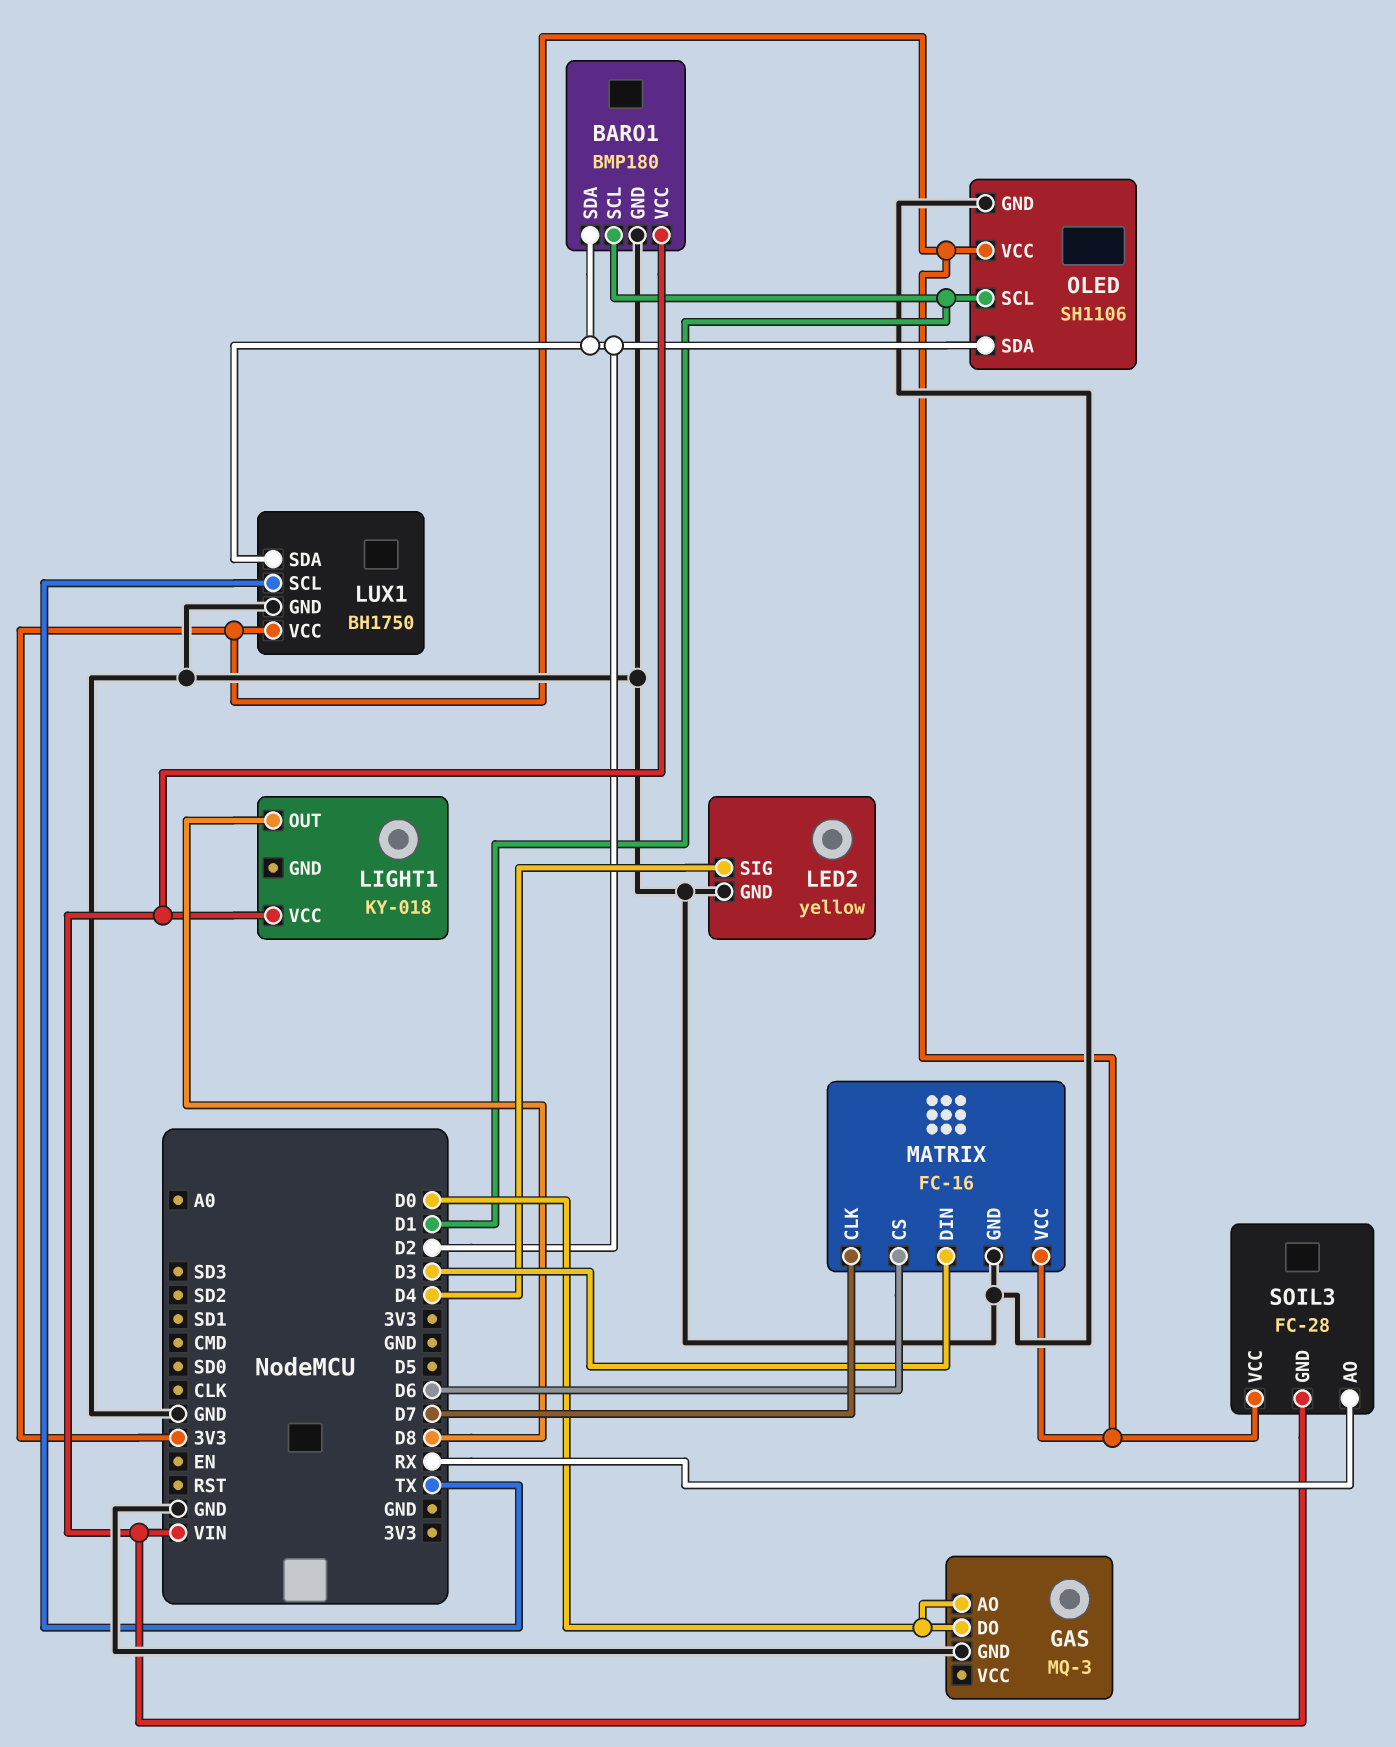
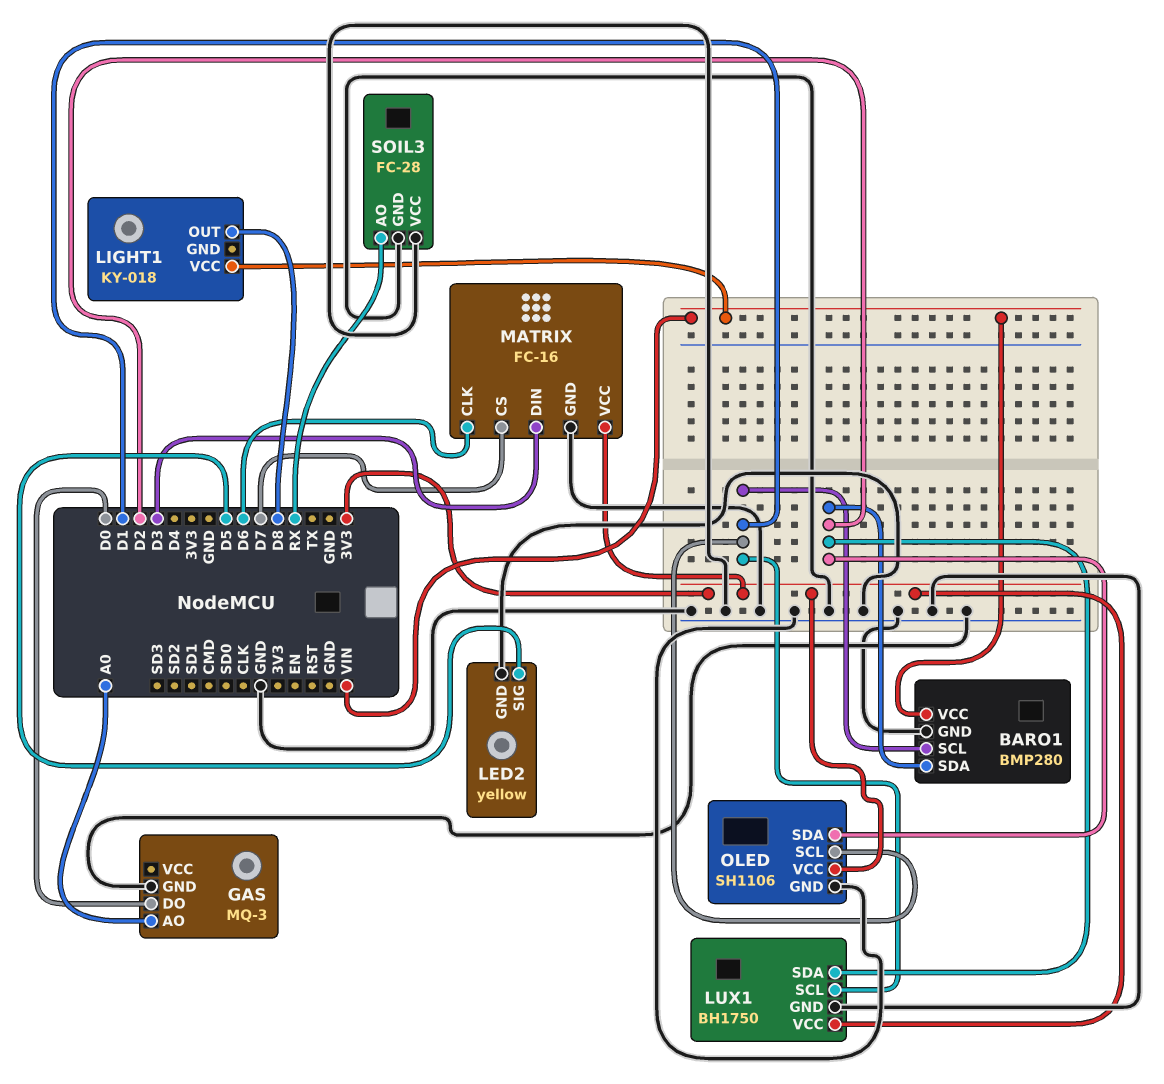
BARO1: BMP180 -> BMP280
GAS pin AO: D0 -> A0
LED2 pin SIG: D4 -> D5
LUX1 pin SCL: TX -> D1
MATRIX pin CLK: D7 -> D6
MATRIX pin CS: D6 -> D7
SOIL3 pin GND: VIN -> GND
SOIL3 pin VCC: 3V3 -> GND

